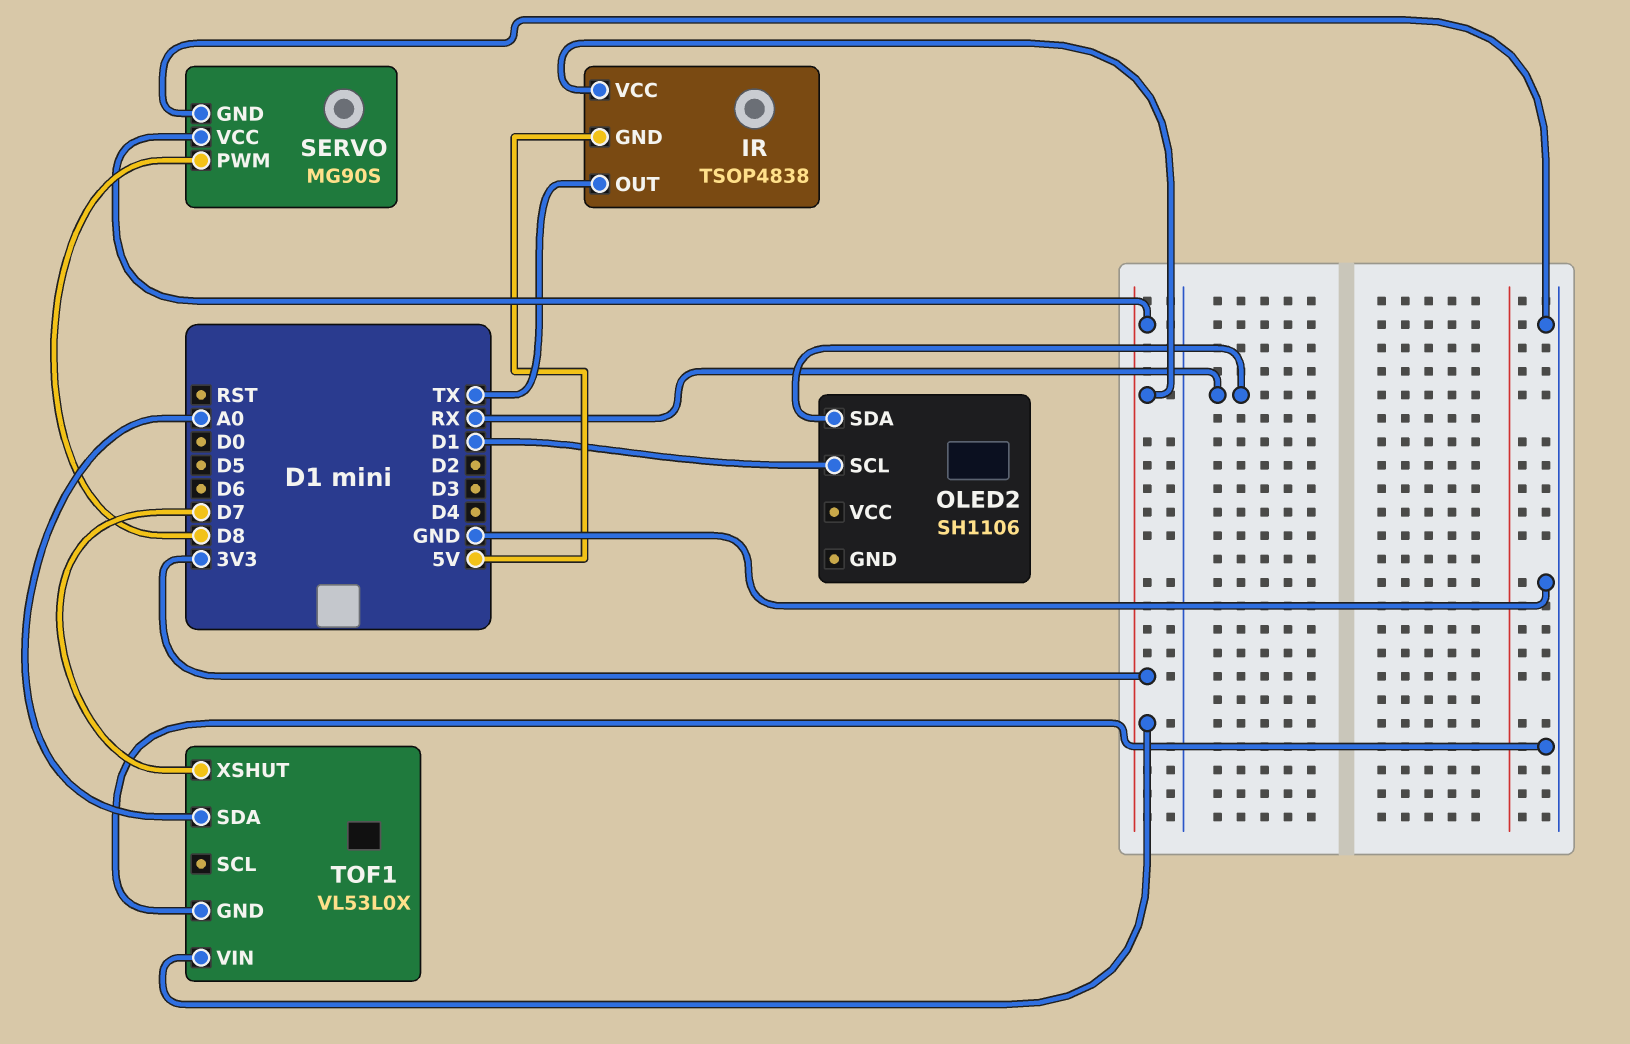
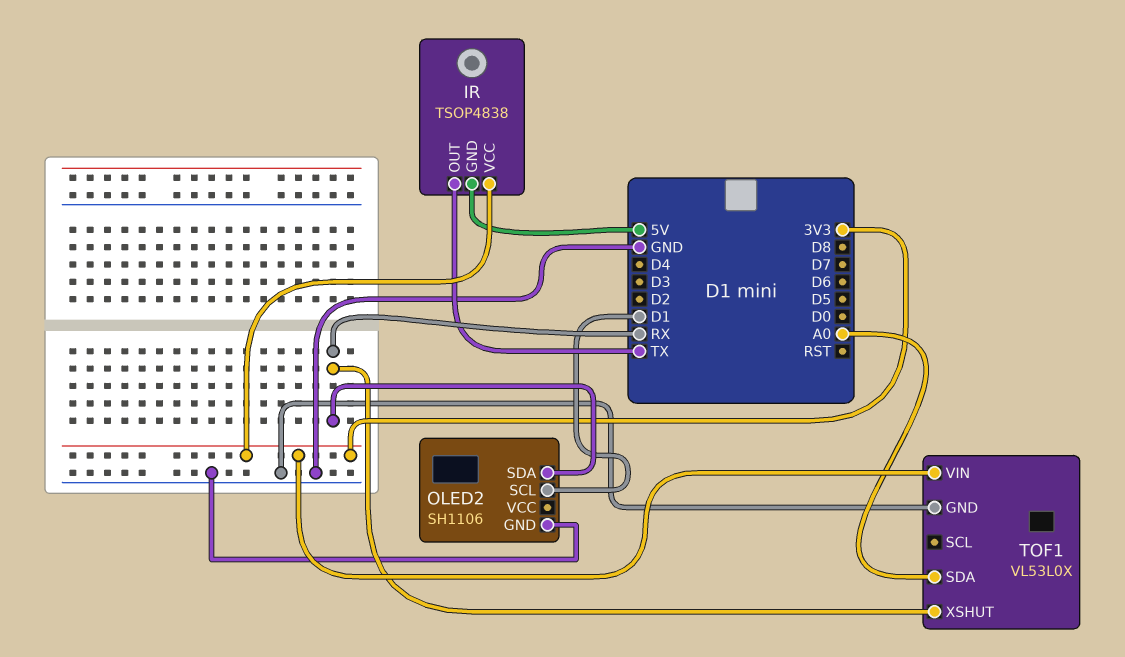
OLED2 pin GND: none -> GND
SERVO: MG90S -> none
SERVO pin GND: GND -> none
SERVO pin PWM: D8 -> none
SERVO pin VCC: 3V3 -> none
TOF1 pin XSHUT: D7 -> RX

